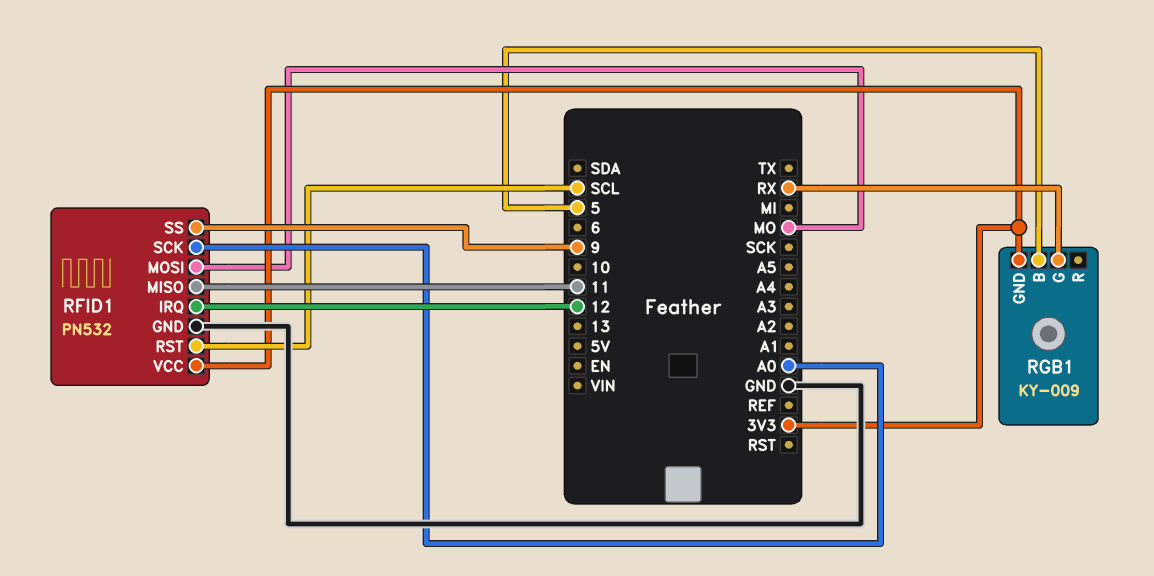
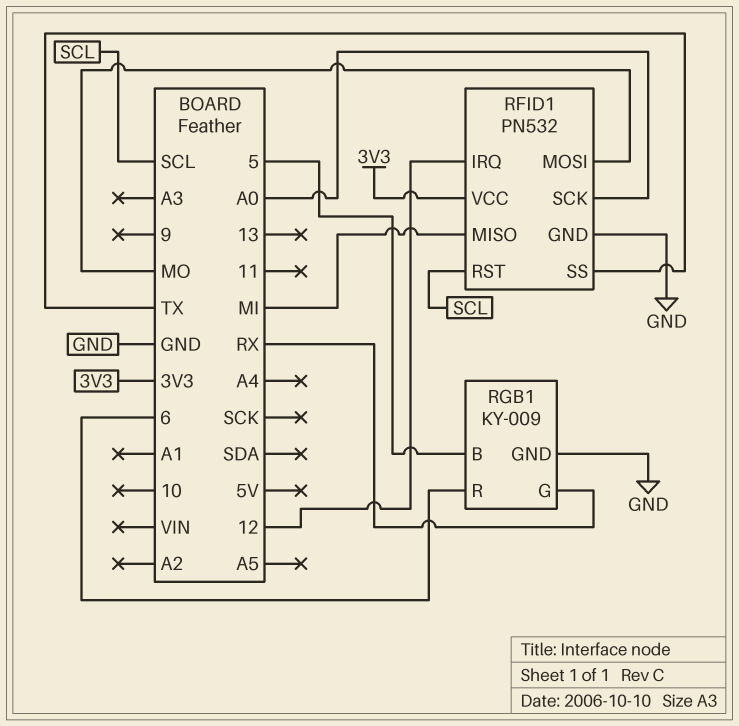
RFID1 pin MISO: 11 -> MI
RFID1 pin SS: 9 -> TX
RGB1 pin GND: 3V3 -> GND
RGB1 pin R: none -> 6

